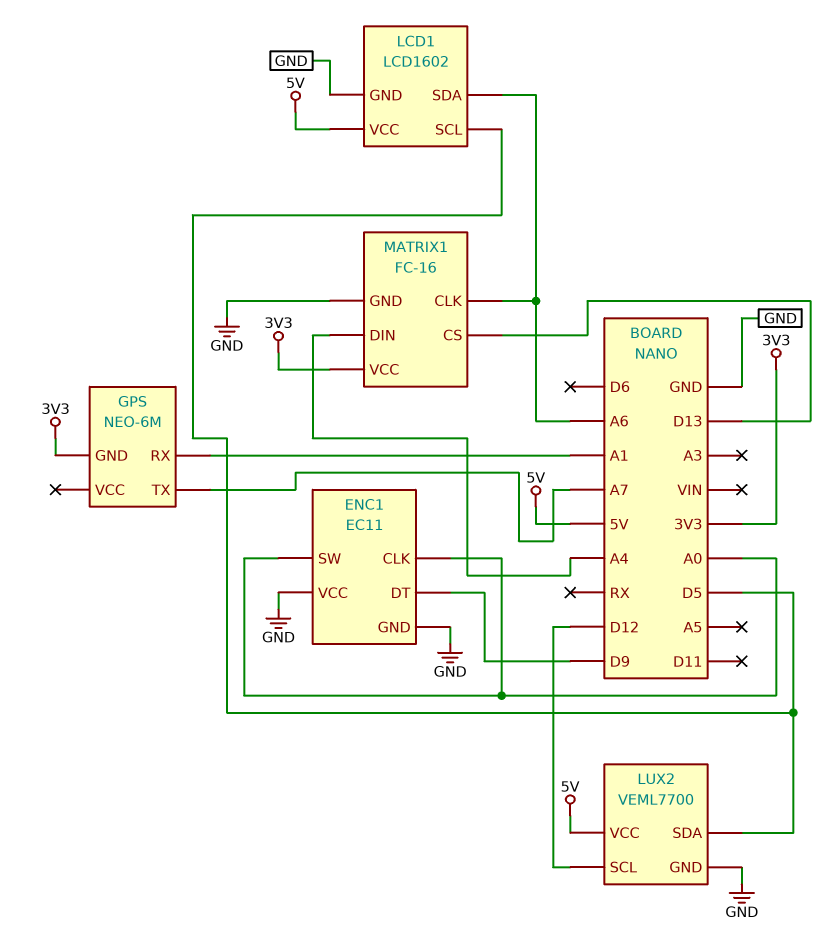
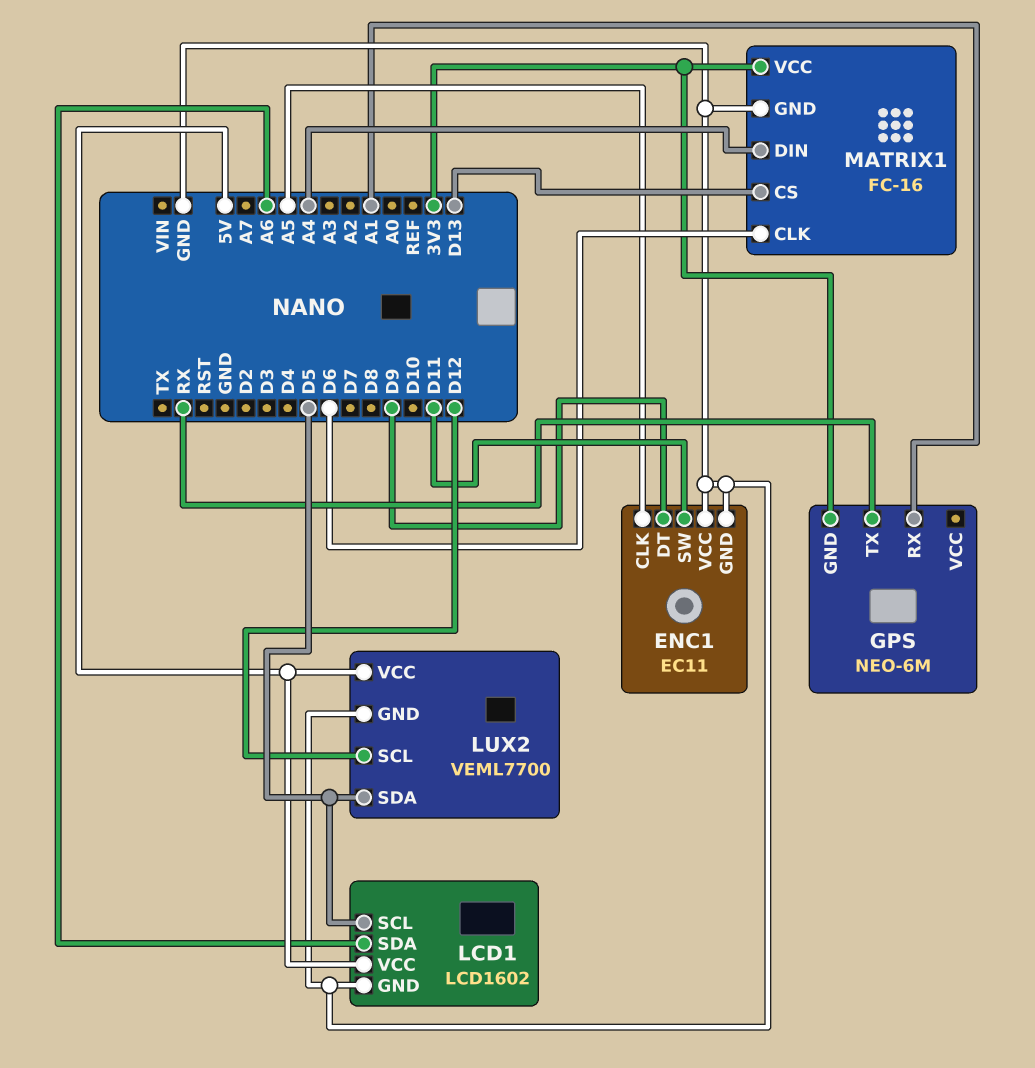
ENC1 pin CLK: A0 -> A5
ENC1 pin SW: A0 -> D11
GPS pin TX: A7 -> RX
MATRIX1 pin CLK: A6 -> D6

